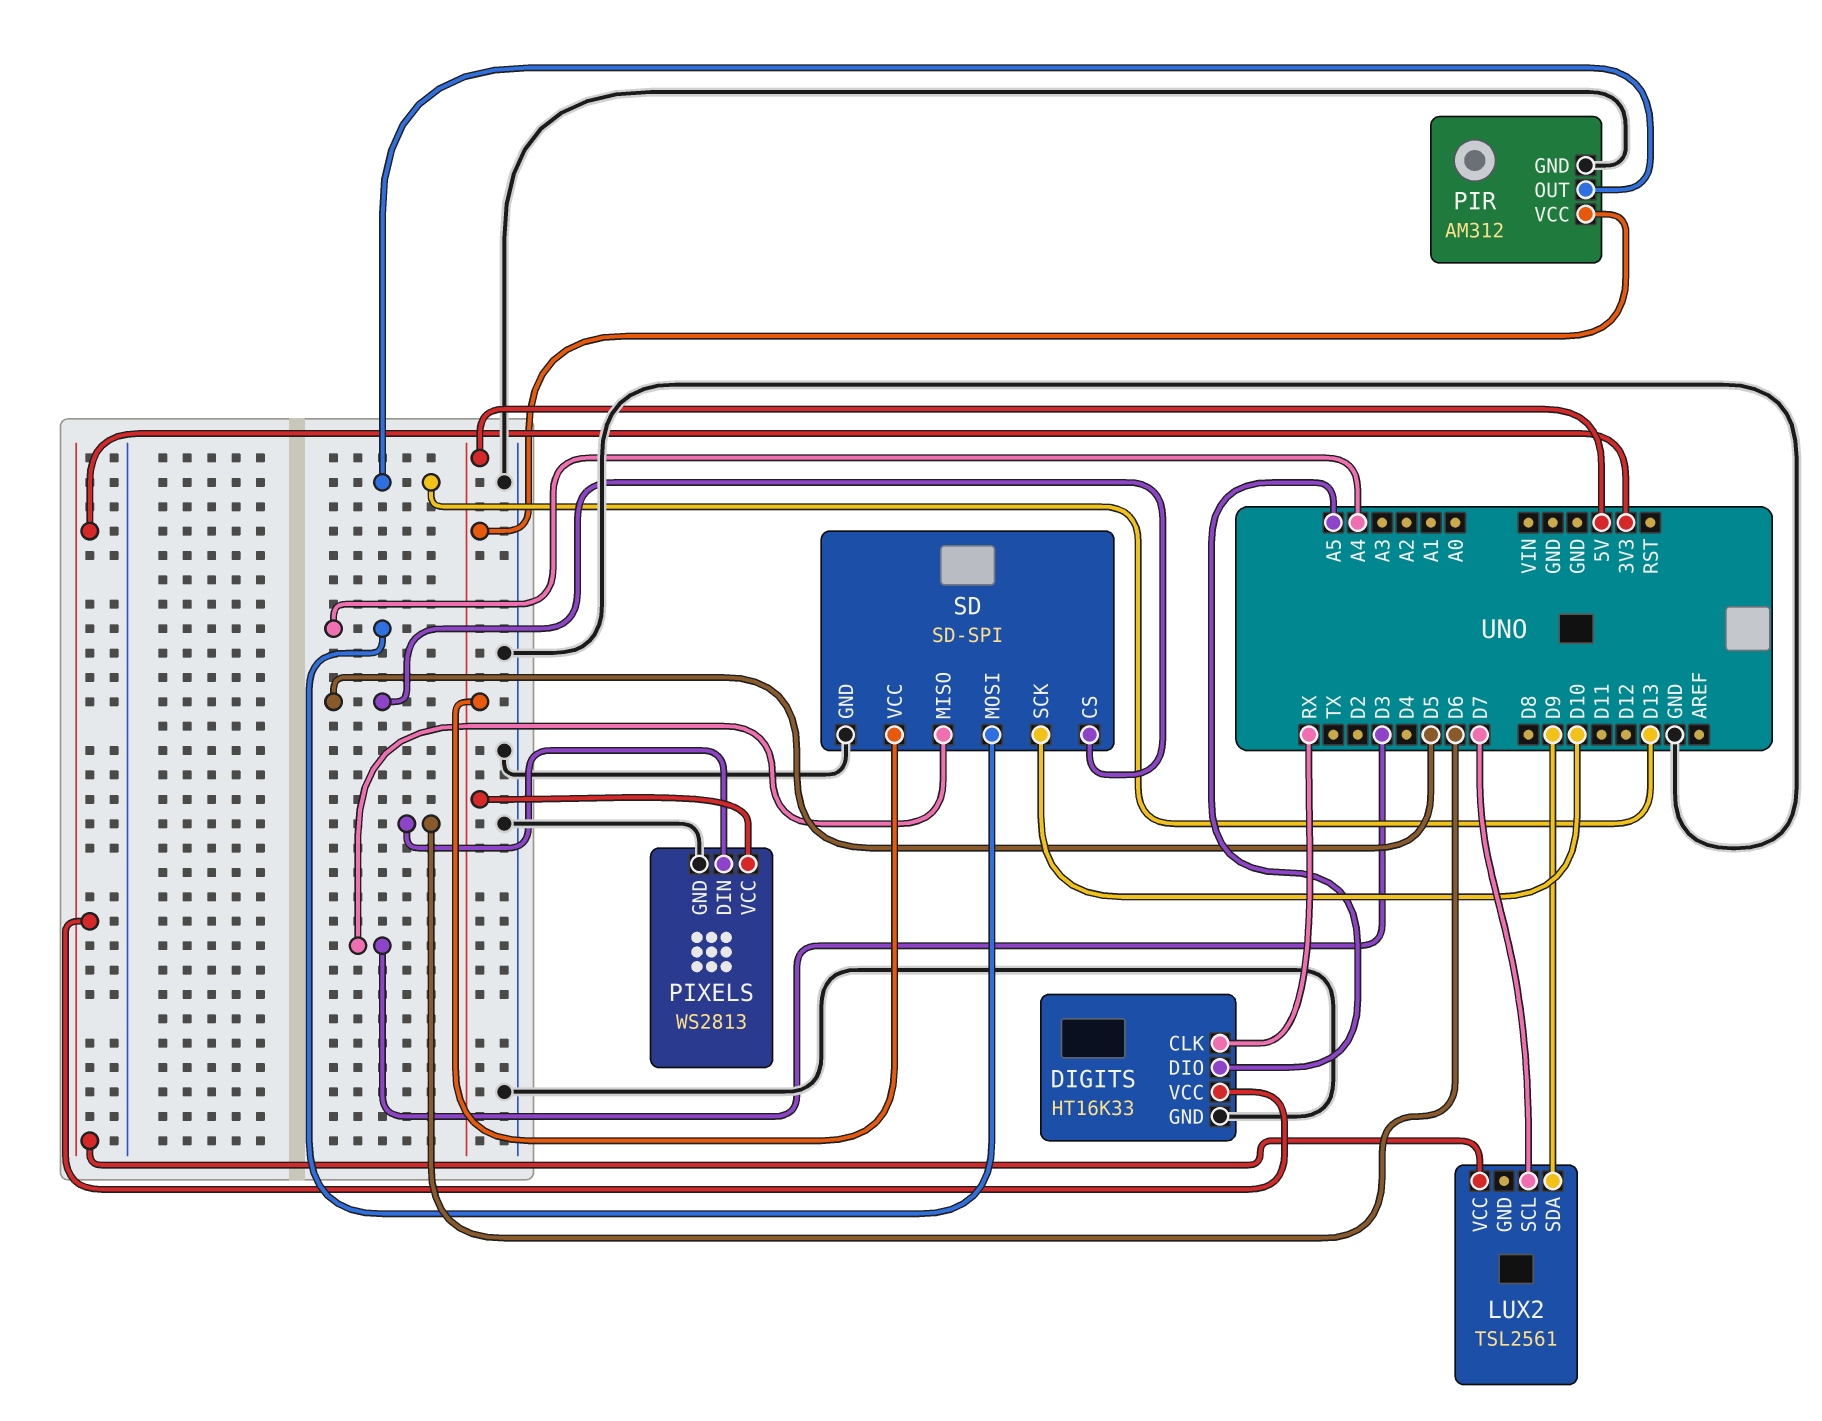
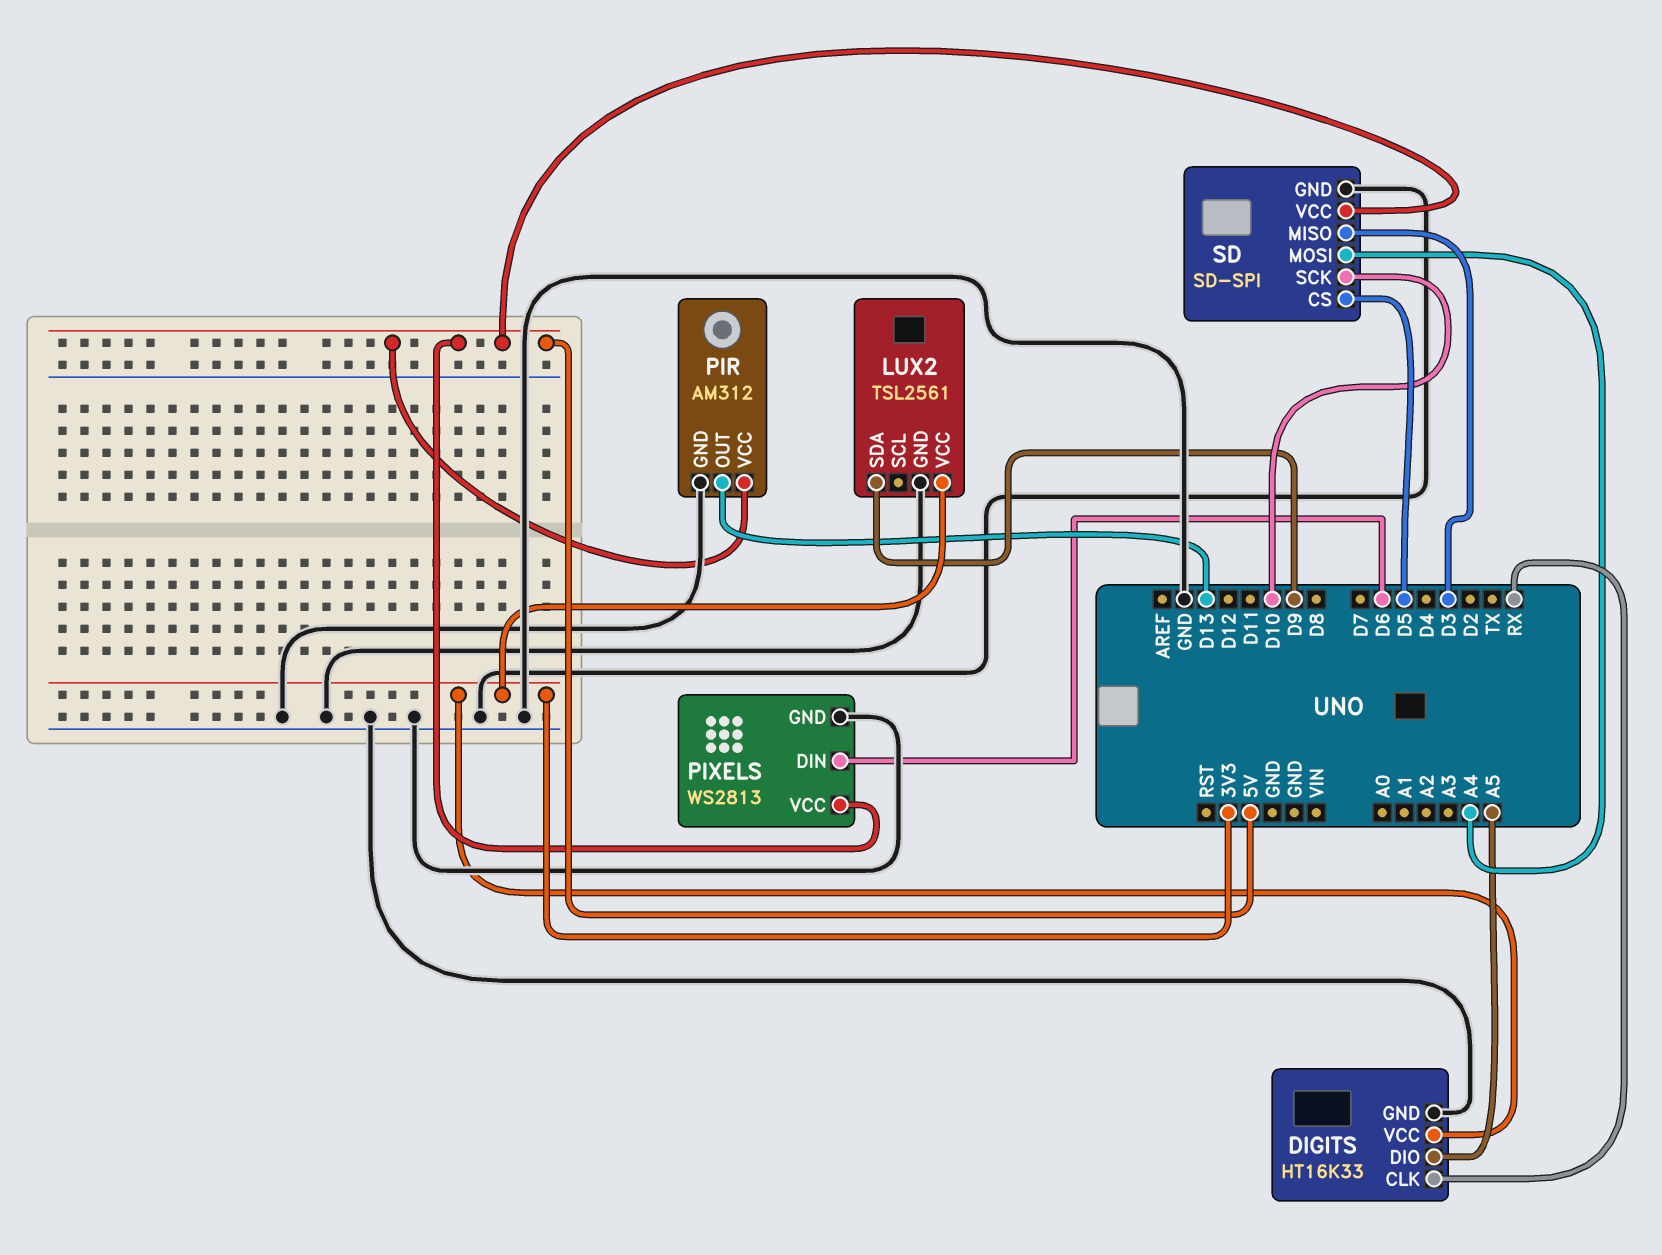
LUX2 pin GND: none -> GND
LUX2 pin SCL: D7 -> none

